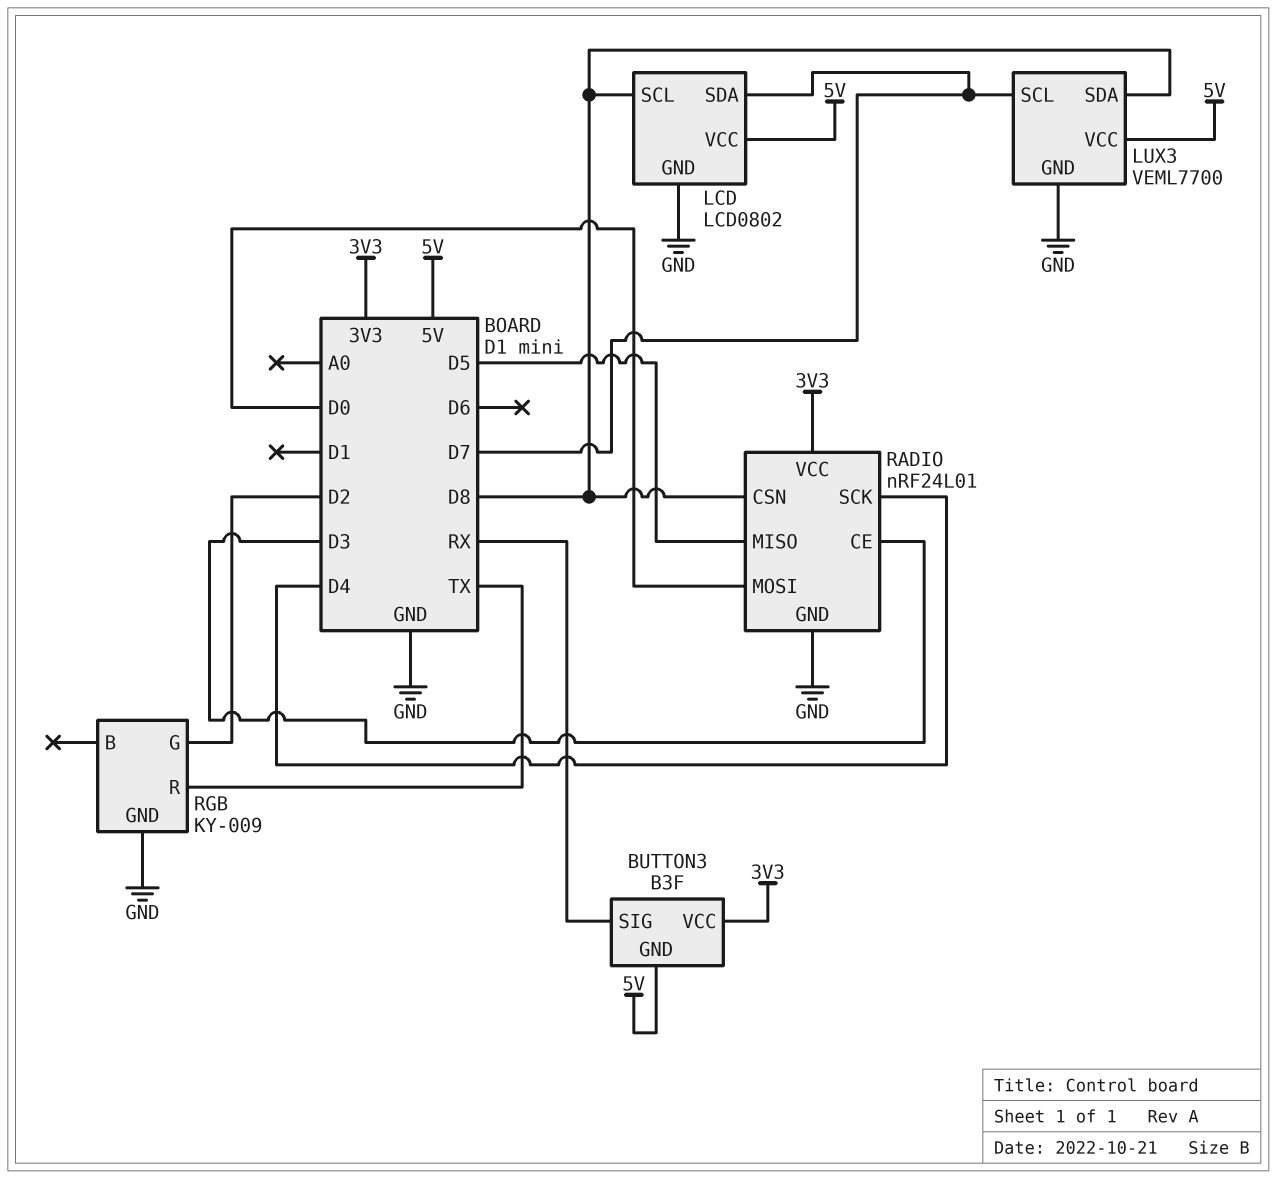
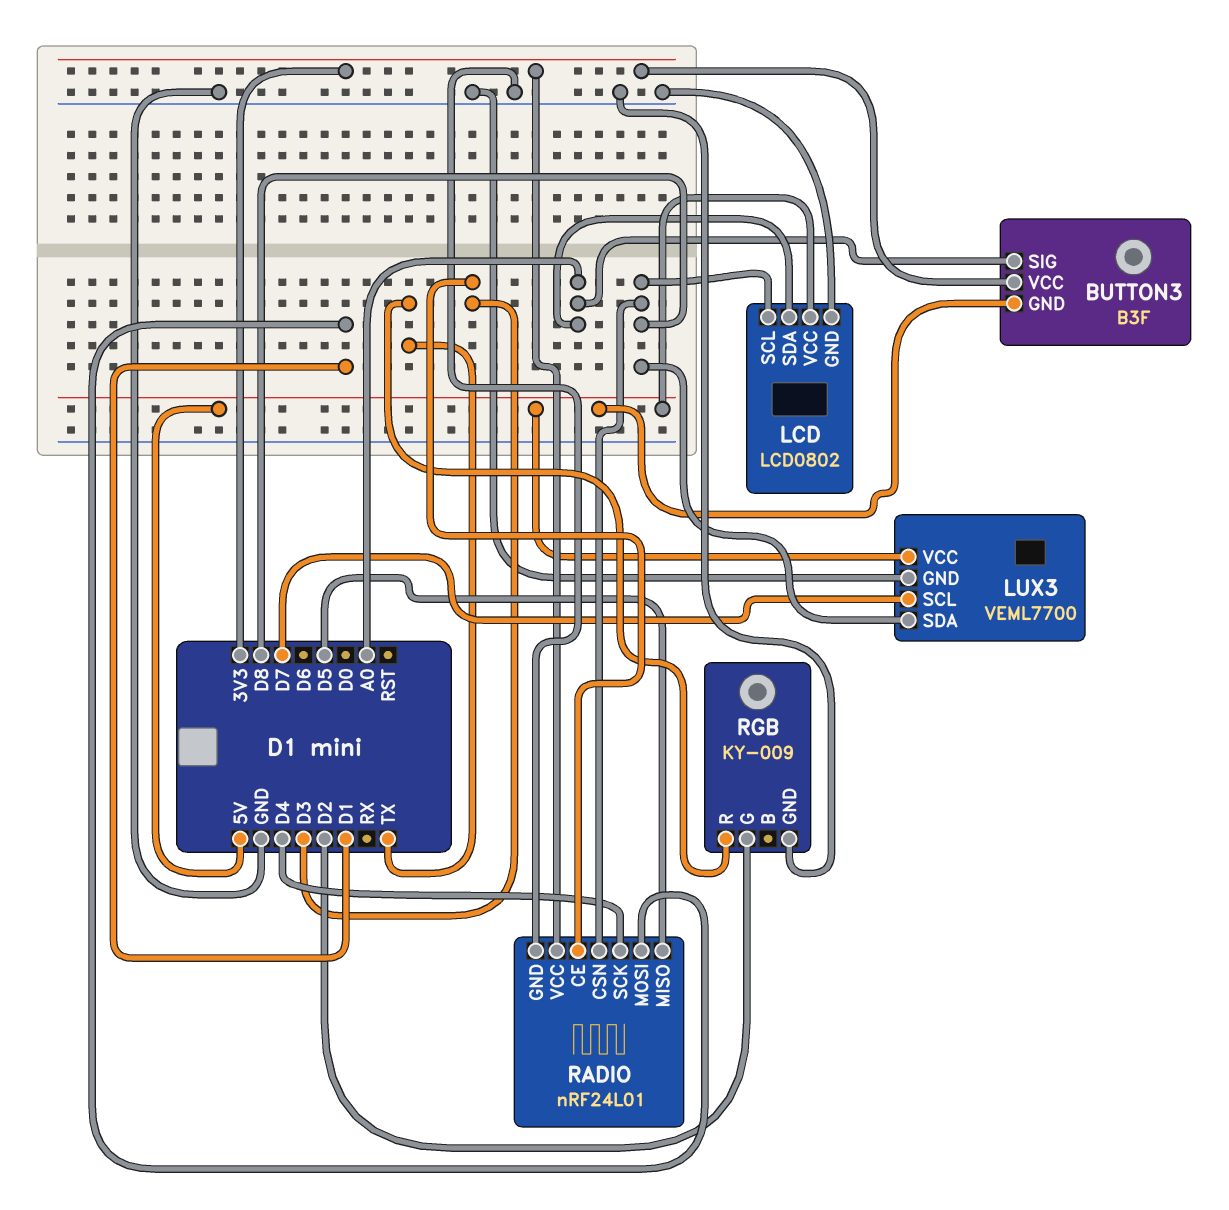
BUTTON3 pin SIG: RX -> A0
LCD pin SDA: D7 -> A0
RADIO pin MOSI: D0 -> D1

